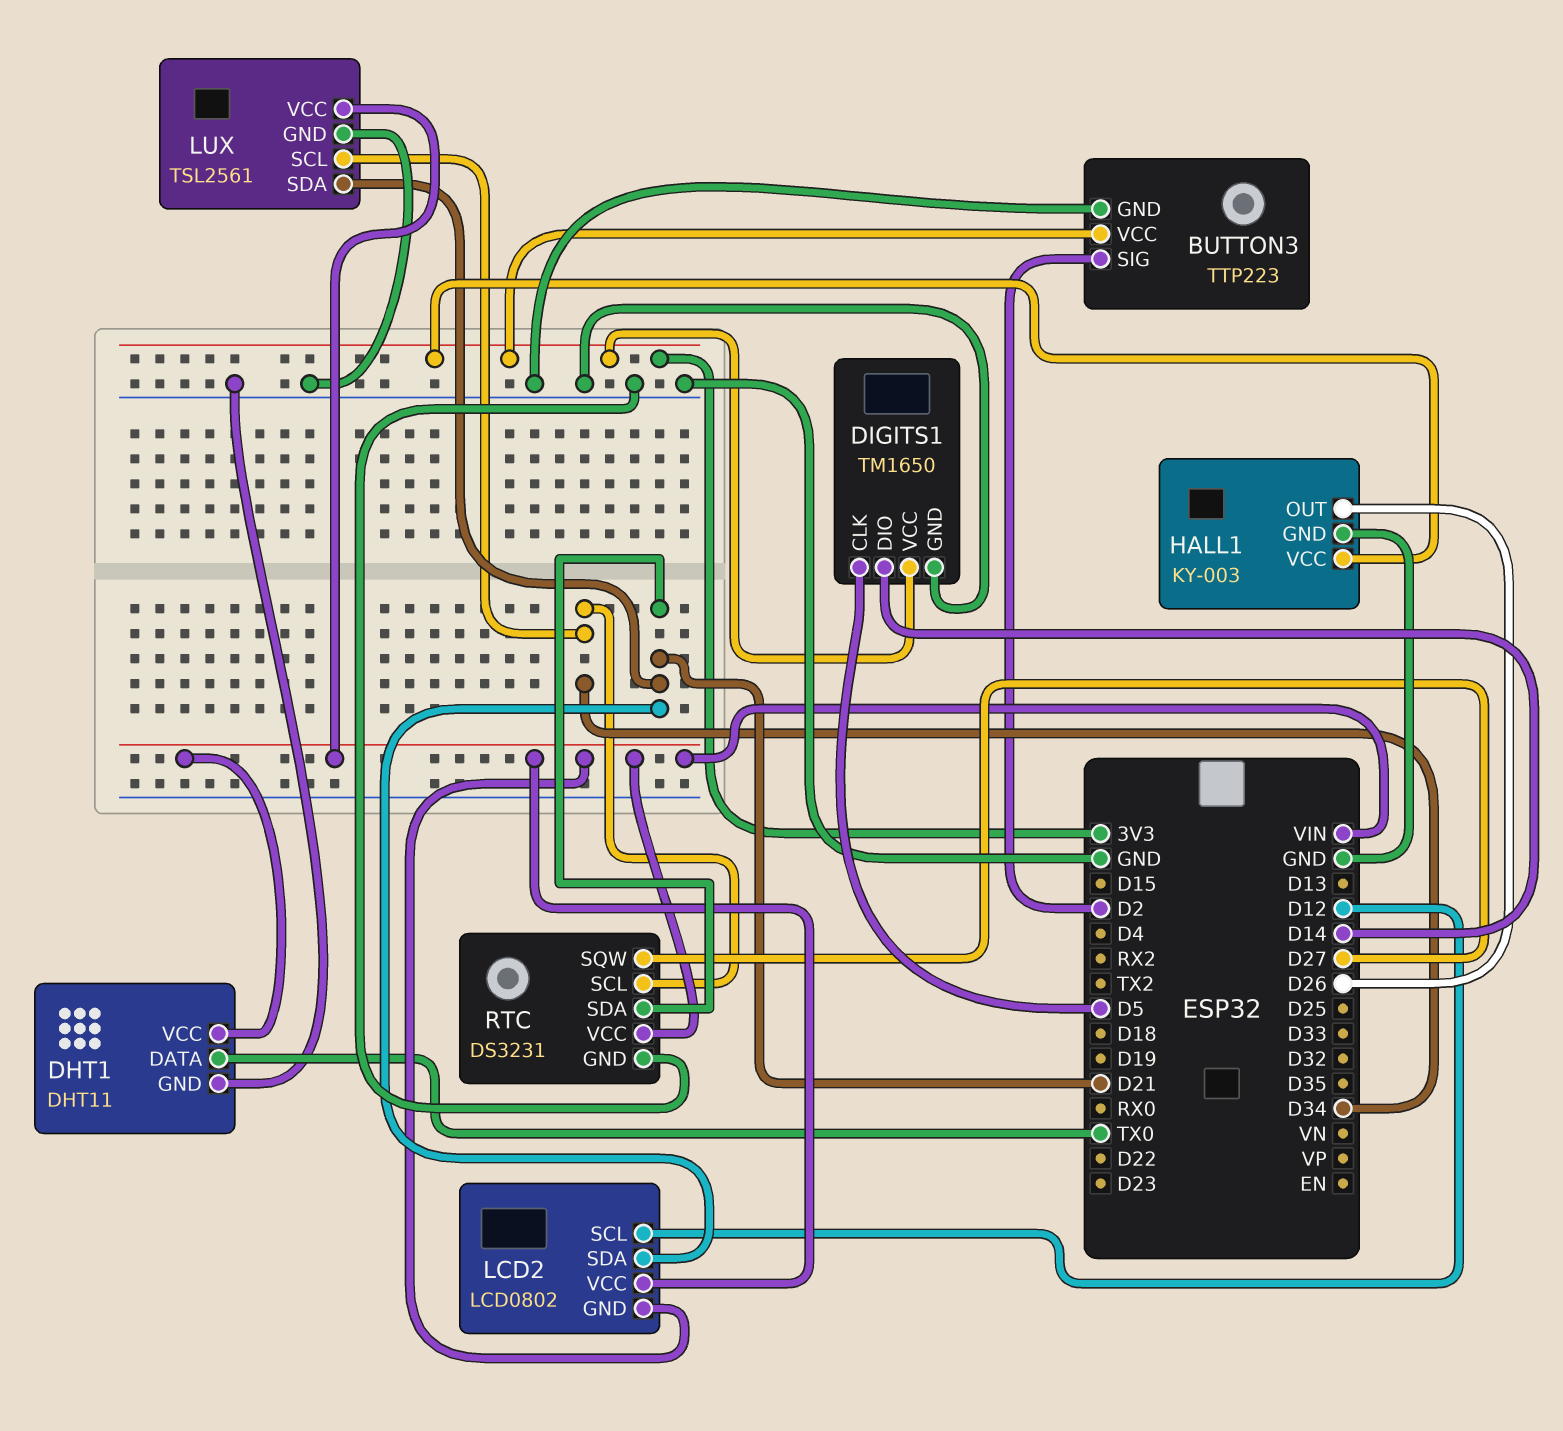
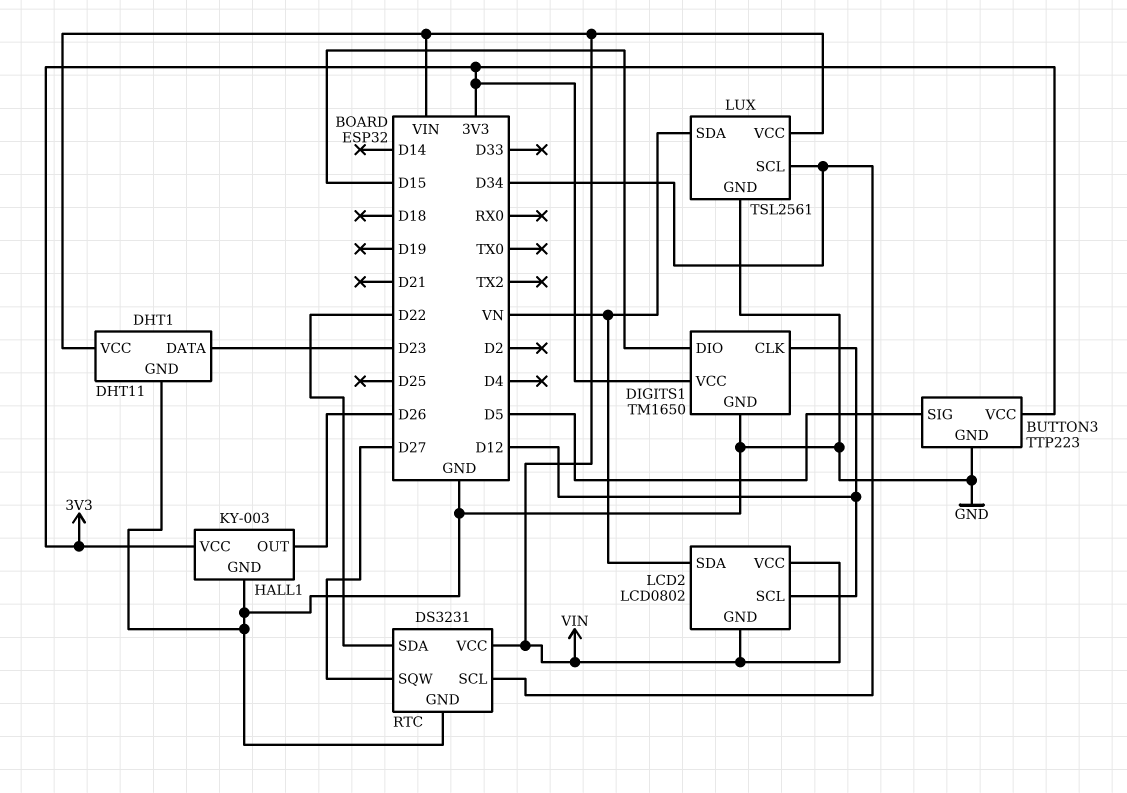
BUTTON3 pin SIG: D2 -> D5
DHT1 pin DATA: TX0 -> D23
DIGITS1 pin CLK: D5 -> D12
DIGITS1 pin DIO: D14 -> D15
LCD2 pin SDA: D21 -> VN
LUX pin SDA: D21 -> VN
RTC pin SDA: D21 -> D22

